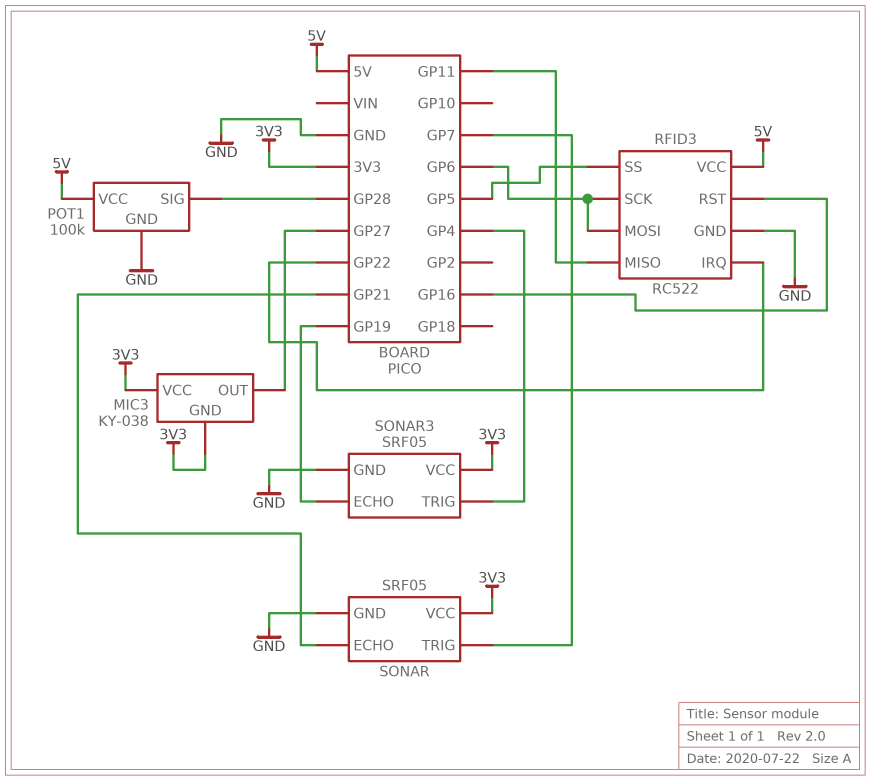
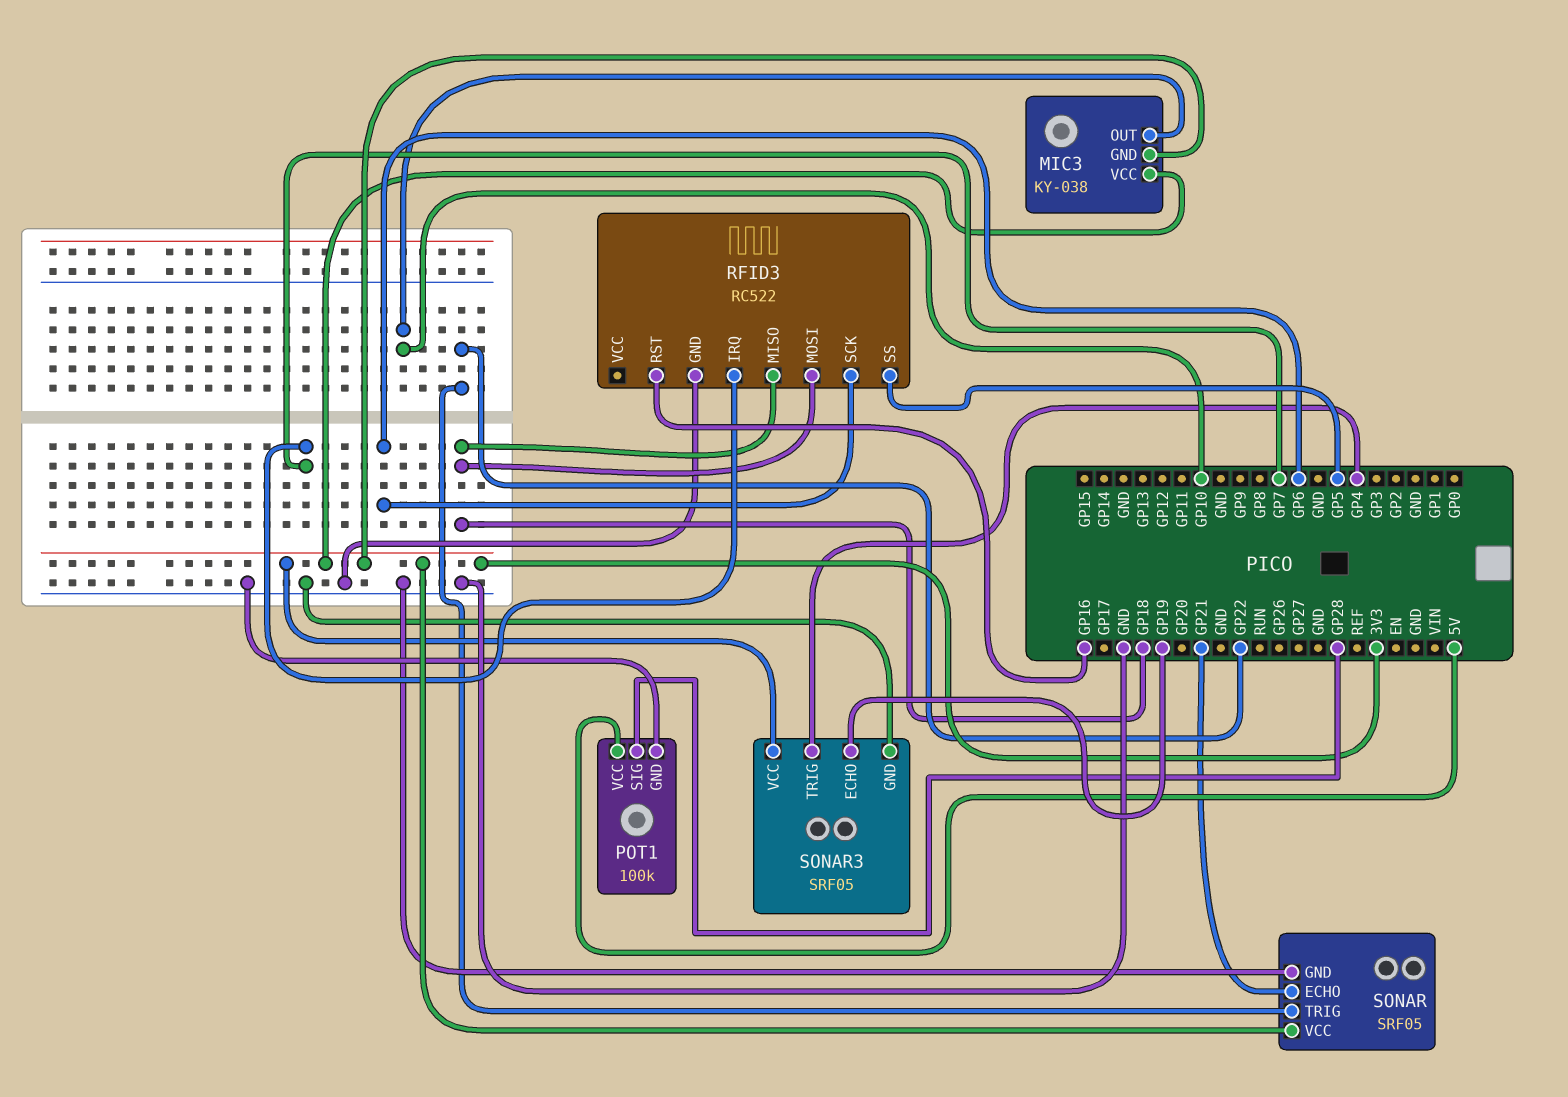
MIC3 pin OUT: GP27 -> GP10
RFID3 pin IRQ: GP22 -> GP7
RFID3 pin MISO: GP11 -> GP18
RFID3 pin MOSI: GP6 -> GP18
RFID3 pin VCC: 5V -> none
SONAR pin TRIG: GP7 -> GP22

